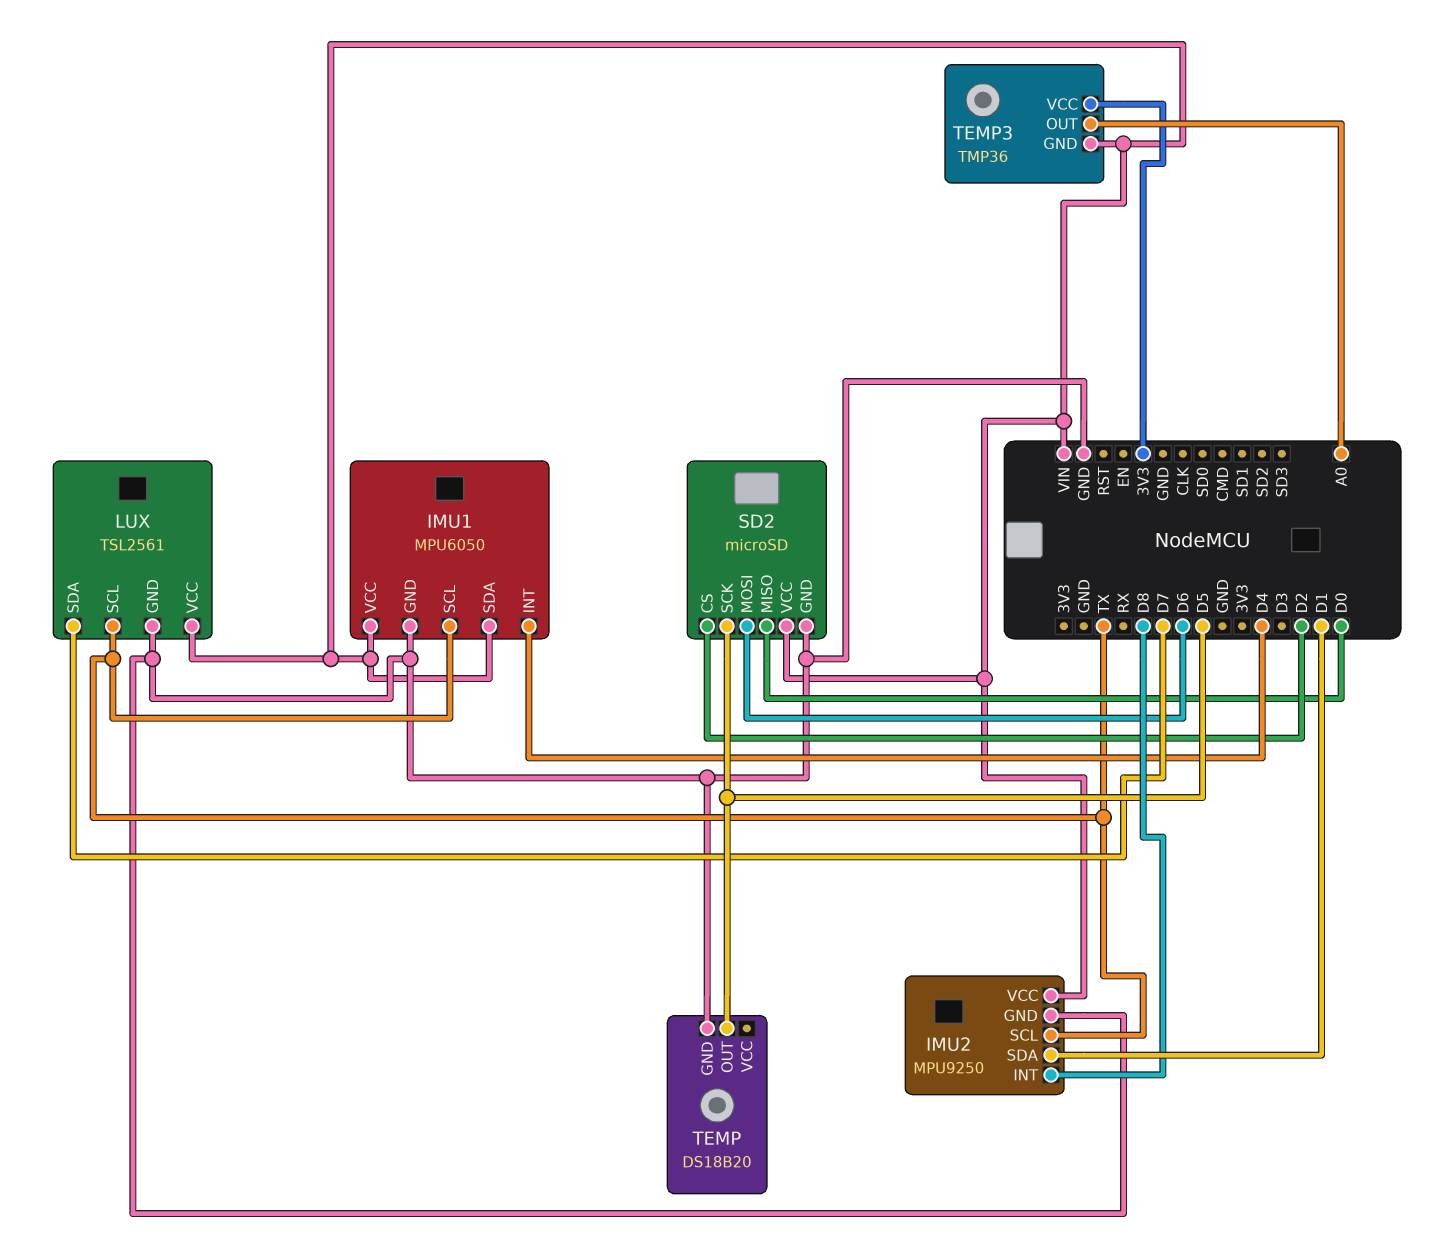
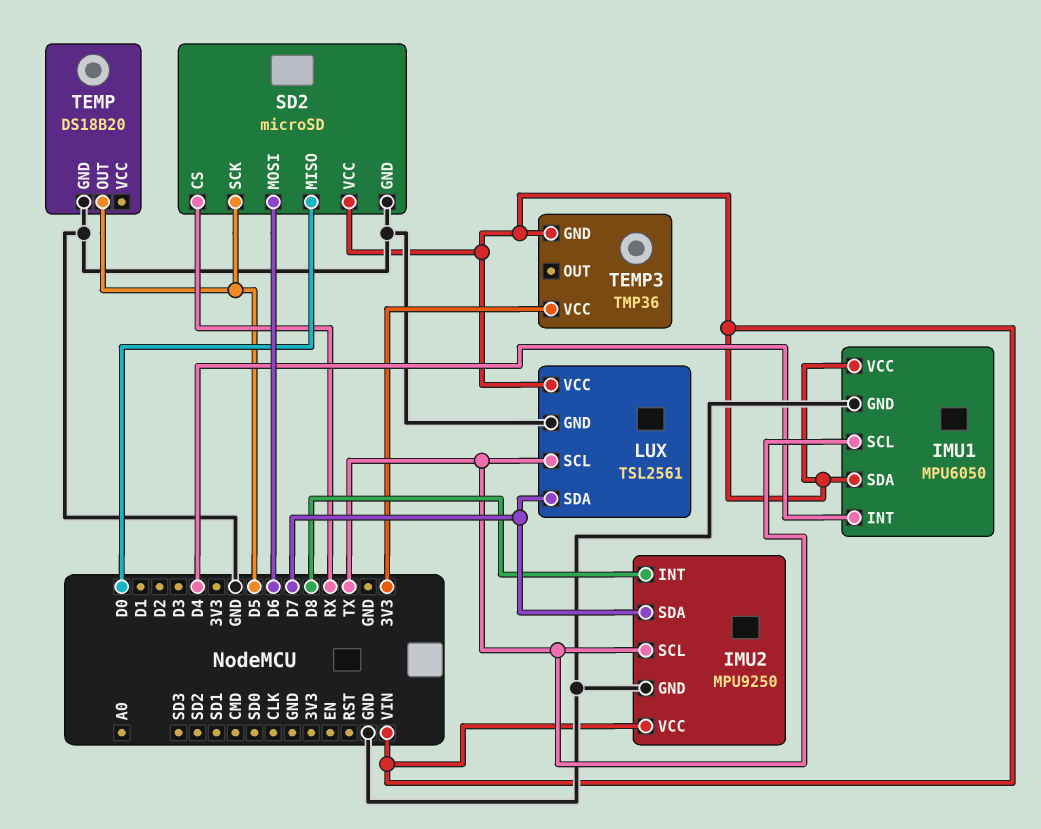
IMU2 pin SDA: D1 -> D7
SD2 pin CS: D2 -> RX
TEMP3 pin OUT: A0 -> none

